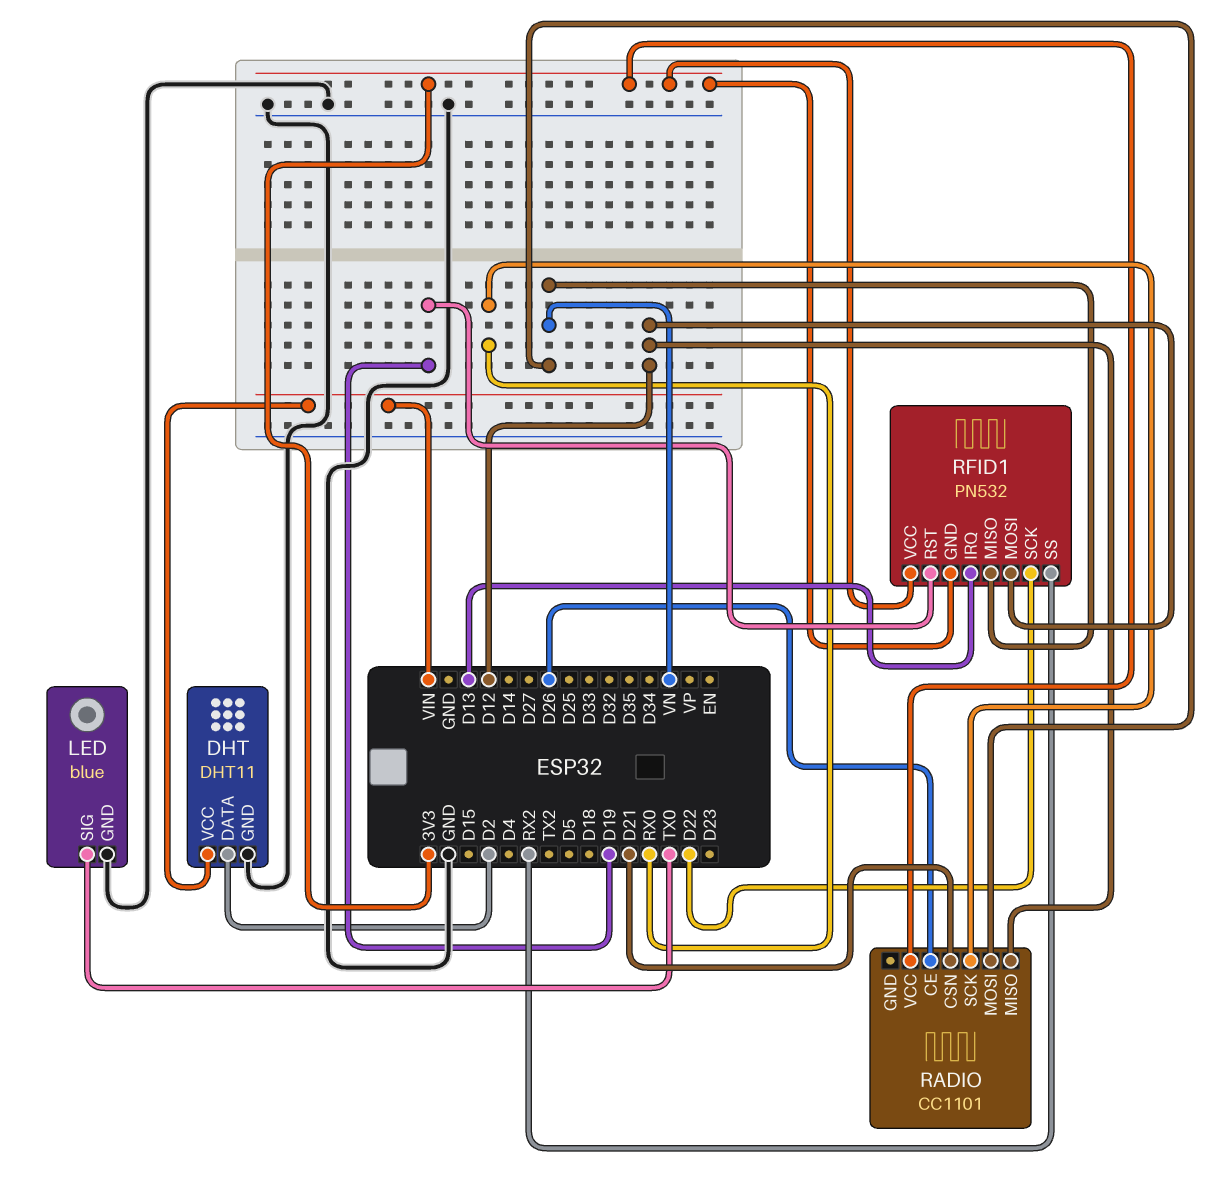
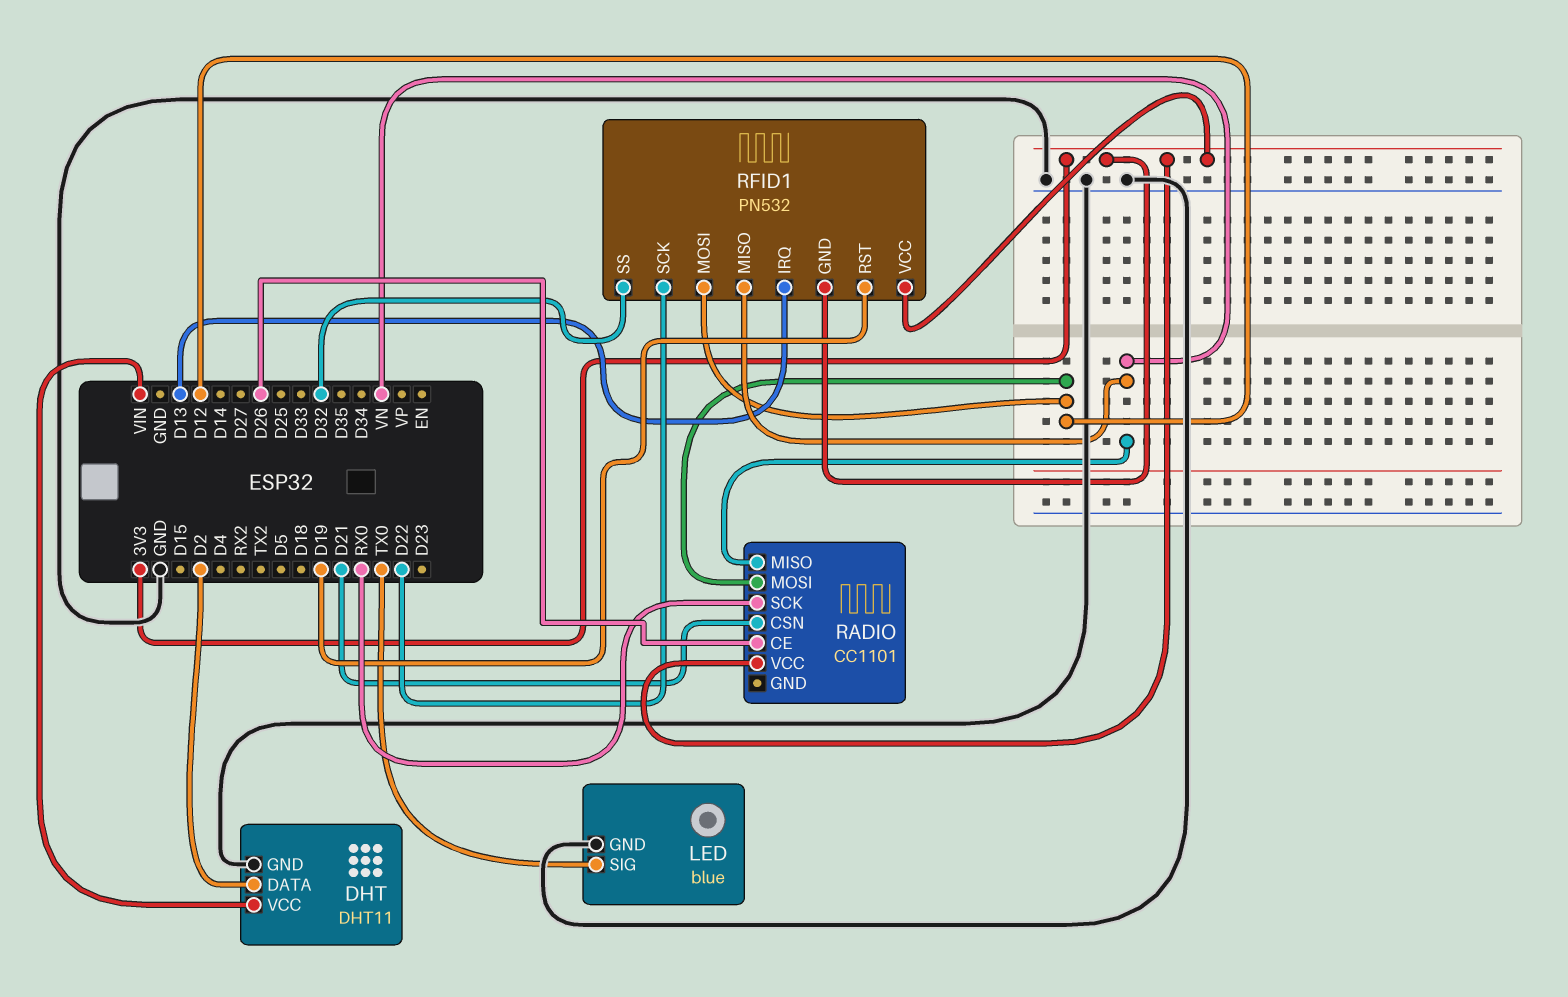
RADIO pin MISO: D12 -> VN
RADIO pin MOSI: VN -> D12
RFID1 pin SS: RX2 -> D32

